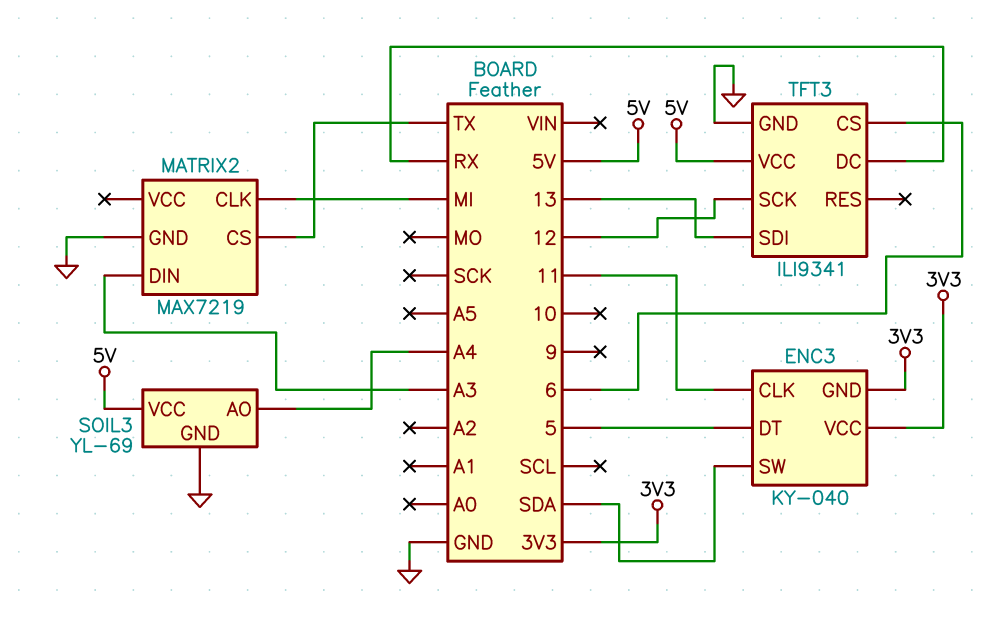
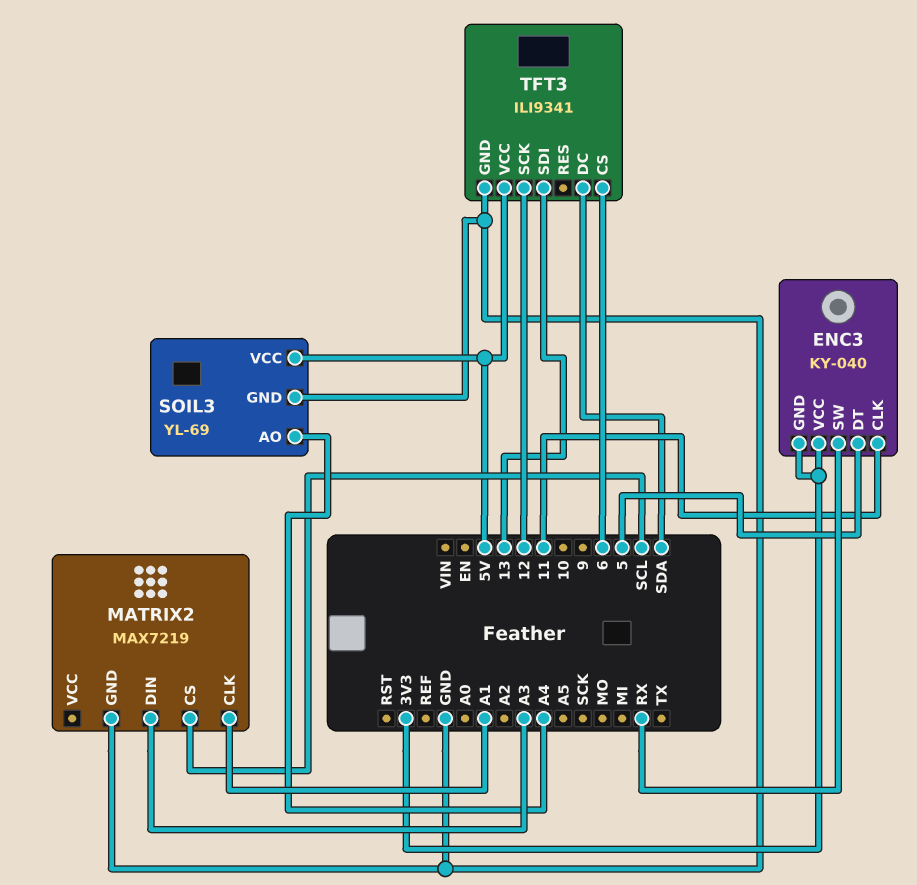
ENC3 pin SW: SDA -> RX
MATRIX2 pin CLK: MI -> A1
MATRIX2 pin CS: TX -> SCL
TFT3 pin DC: RX -> SDA

